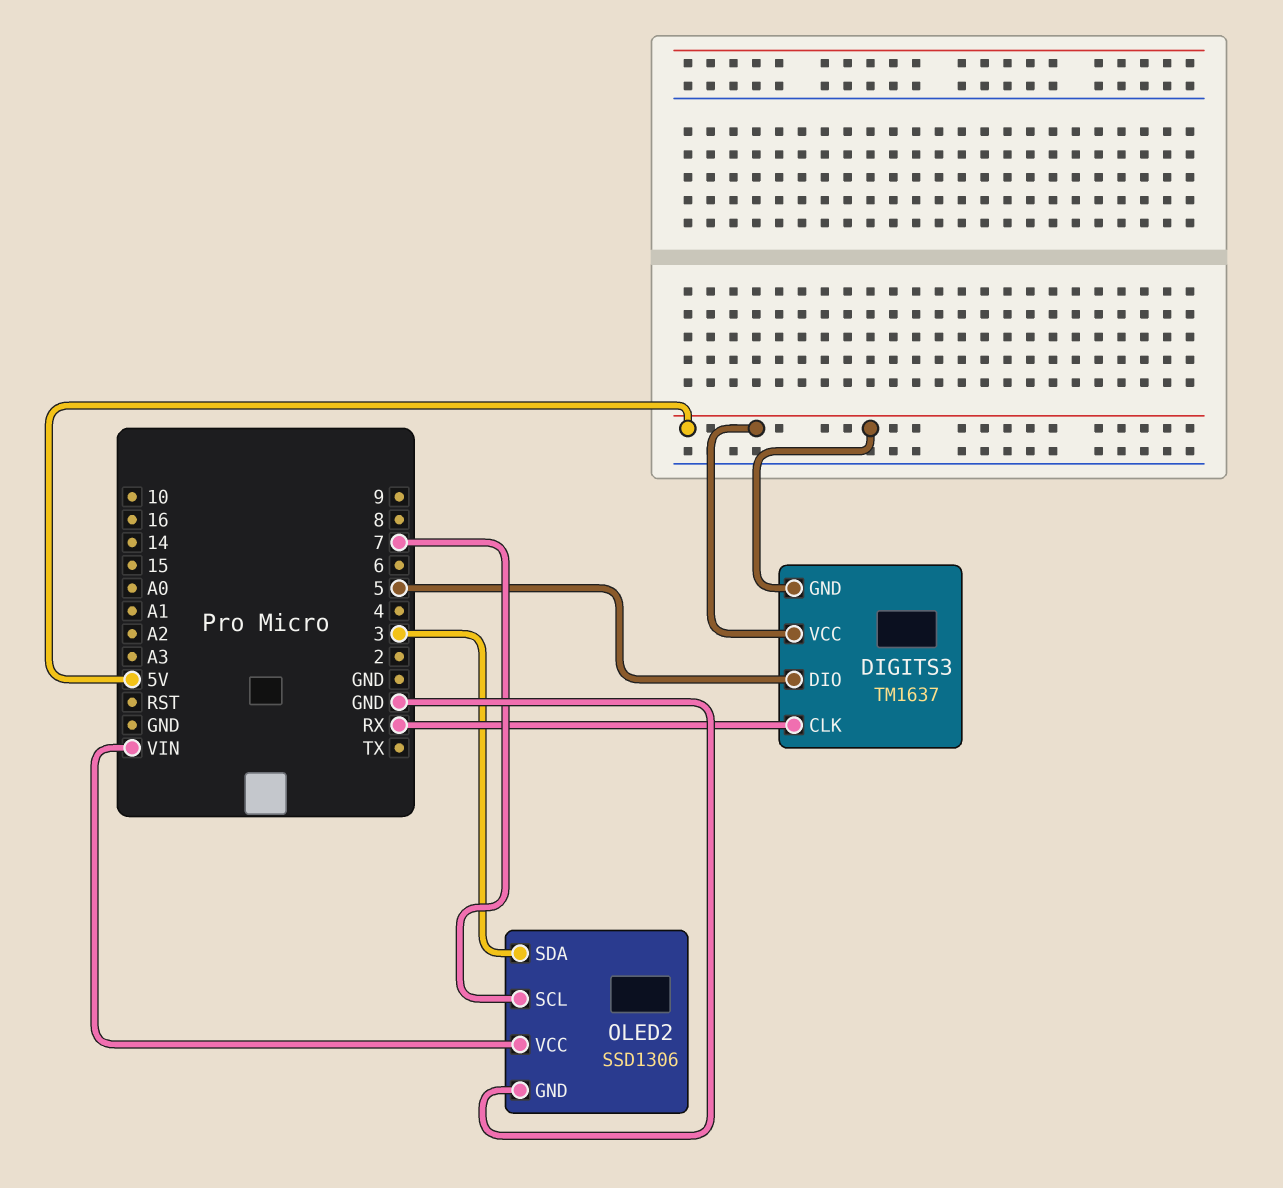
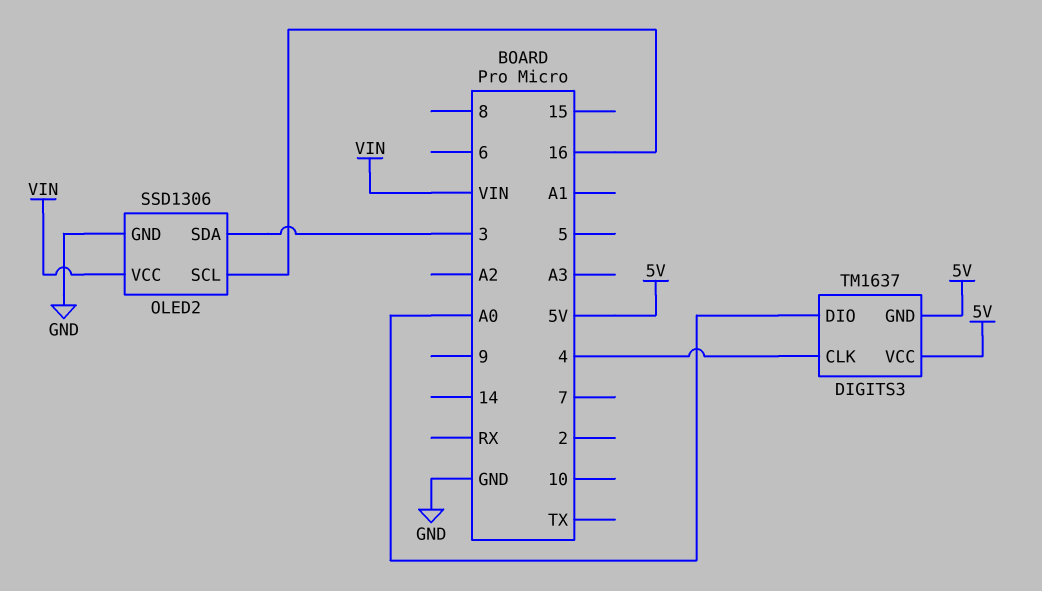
DIGITS3 pin CLK: RX -> 4
DIGITS3 pin DIO: 5 -> A0
OLED2 pin SCL: 7 -> 16

